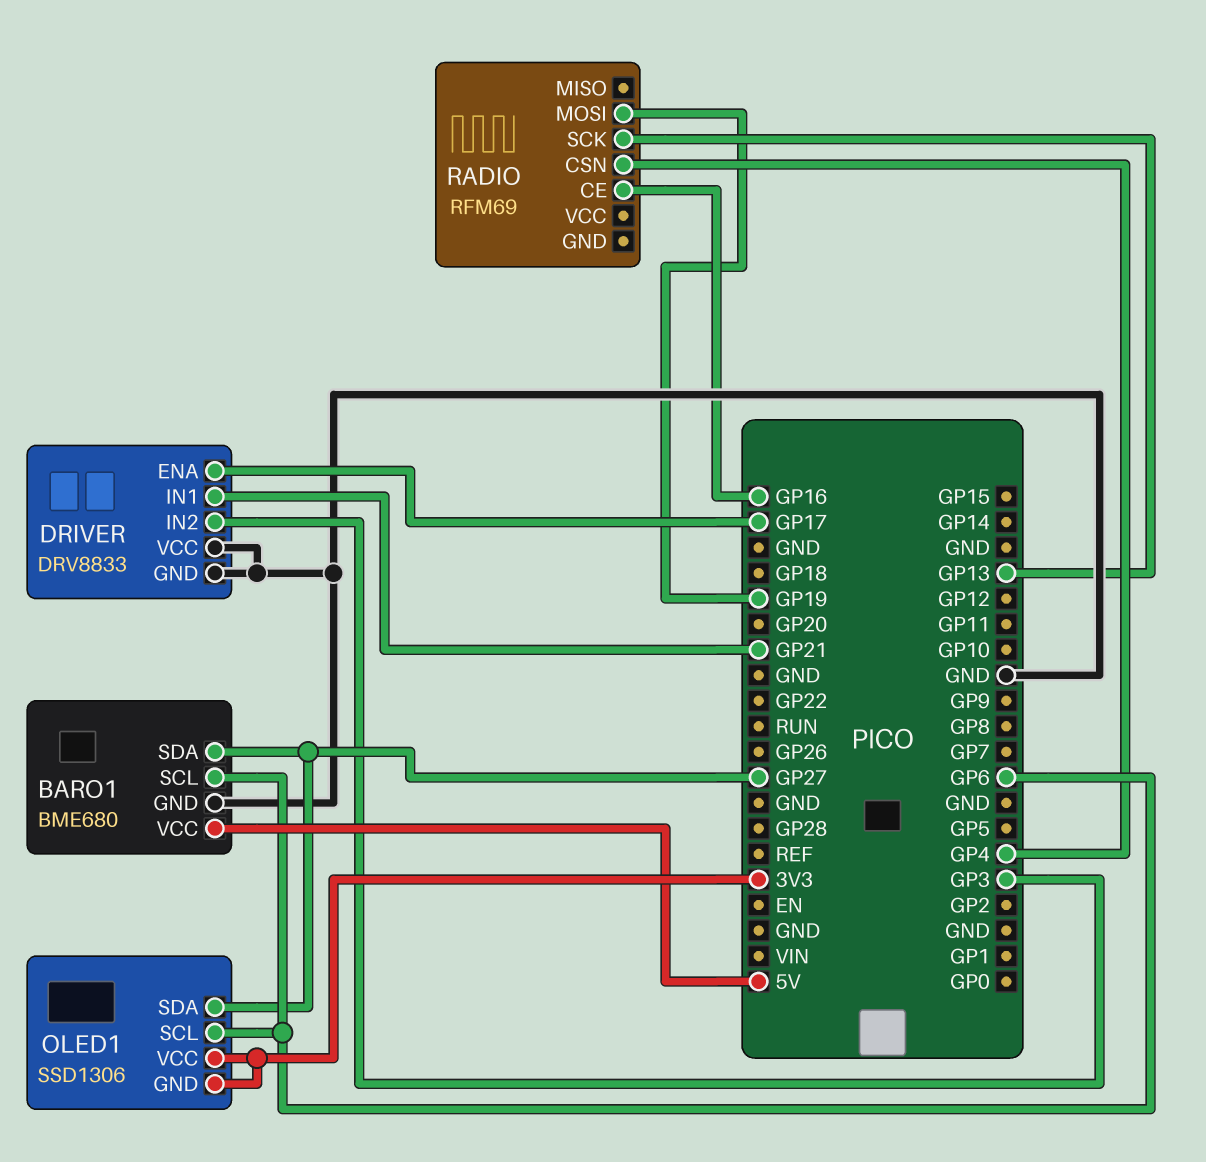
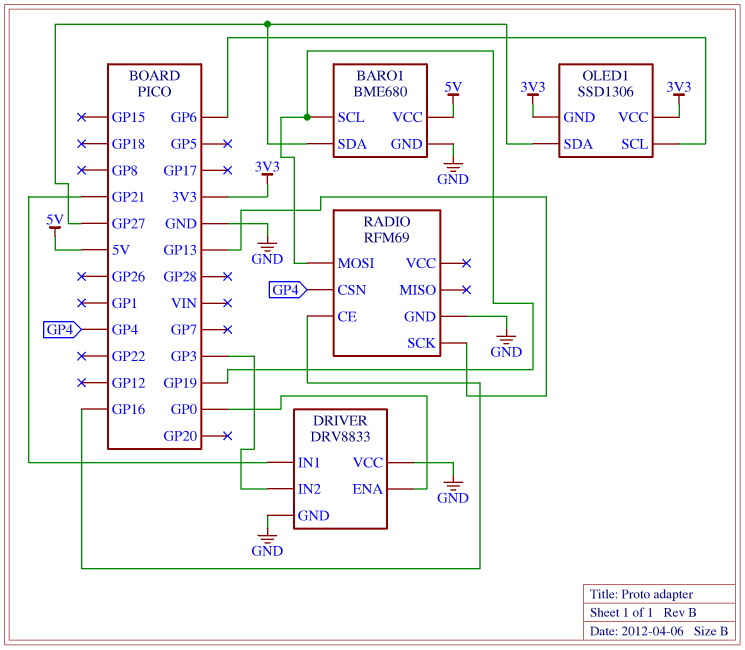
BARO1 pin SCL: GP6 -> GP19
DRIVER pin ENA: GP17 -> GP0
RADIO pin GND: none -> GND

